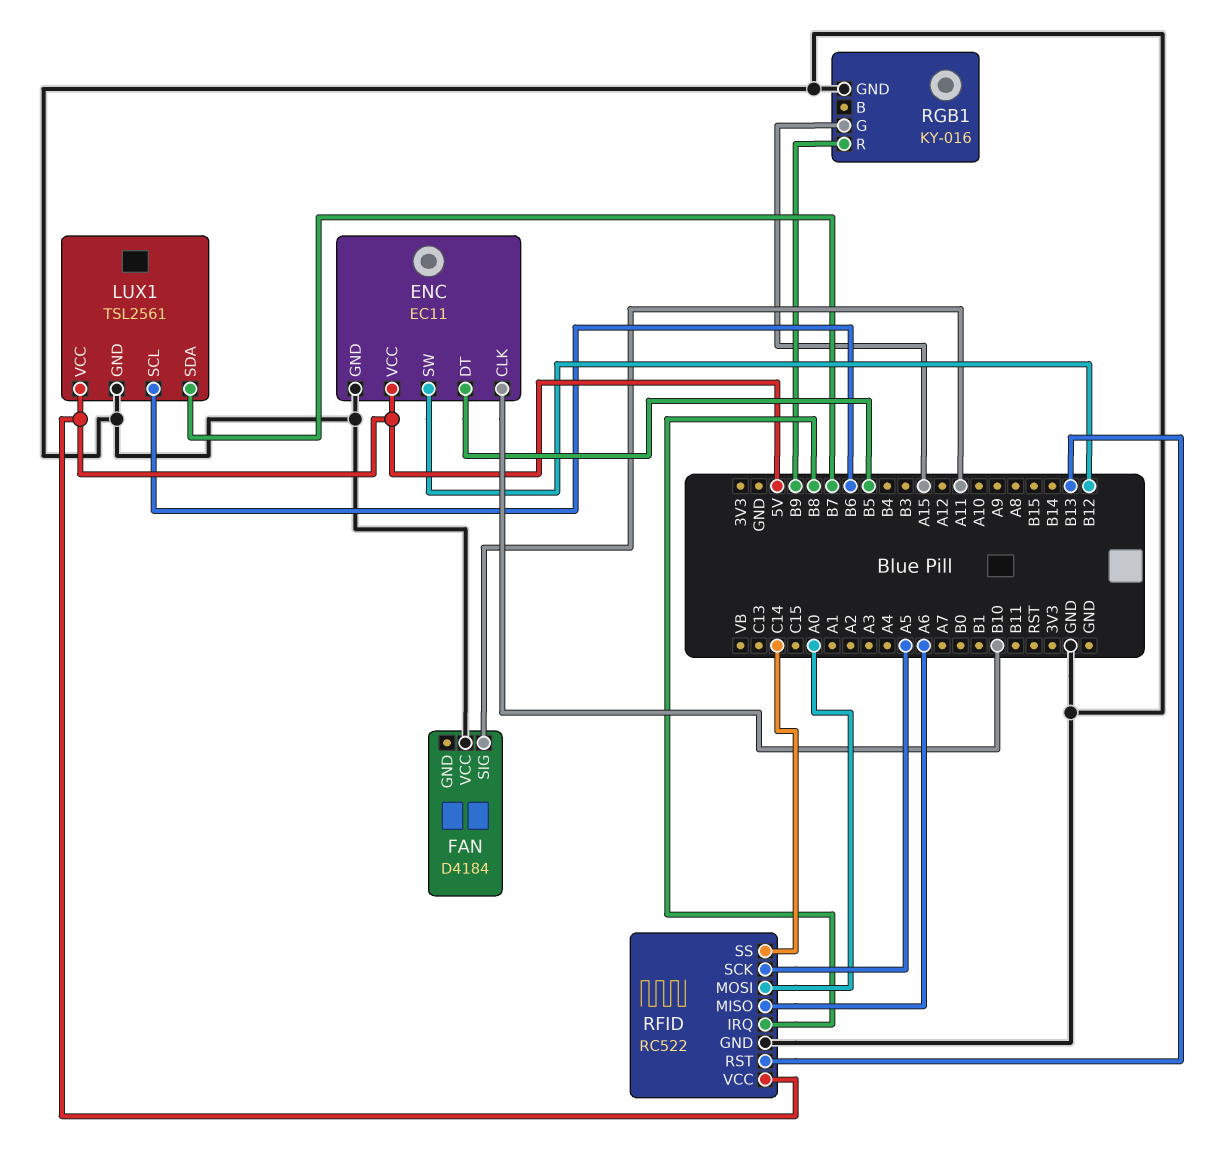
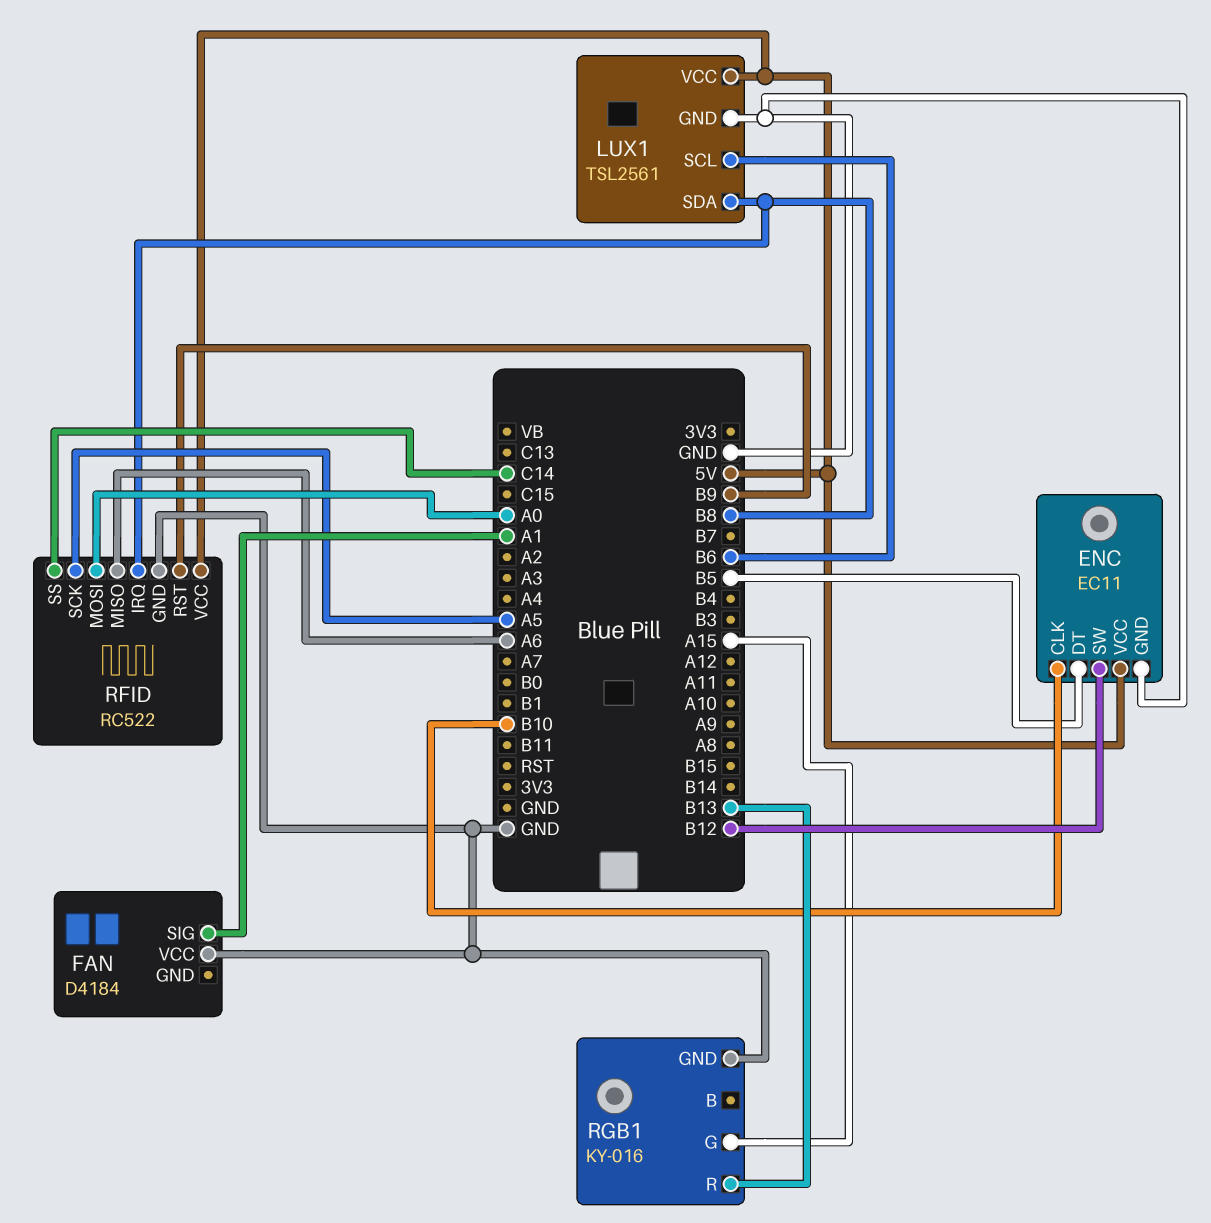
FAN pin SIG: A11 -> A1
LUX1 pin SDA: B7 -> B8
RFID pin RST: B13 -> B9
RGB1 pin R: B9 -> B13

